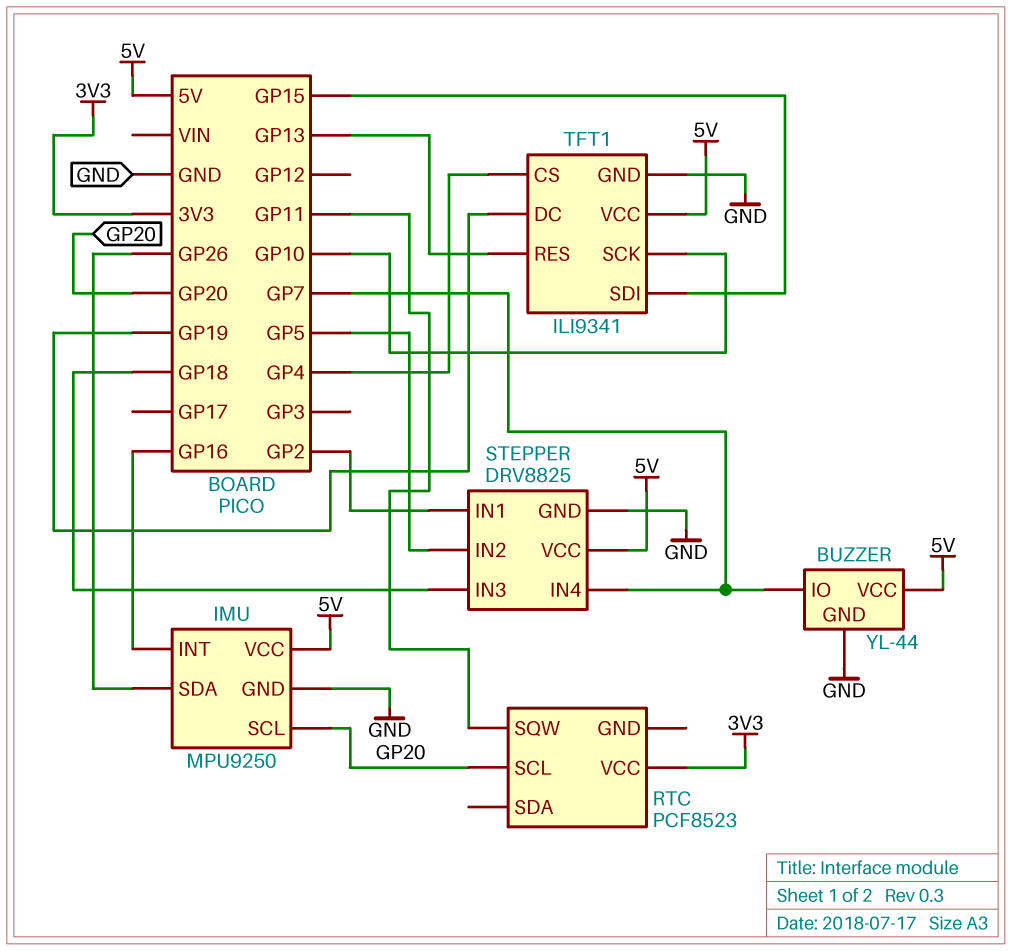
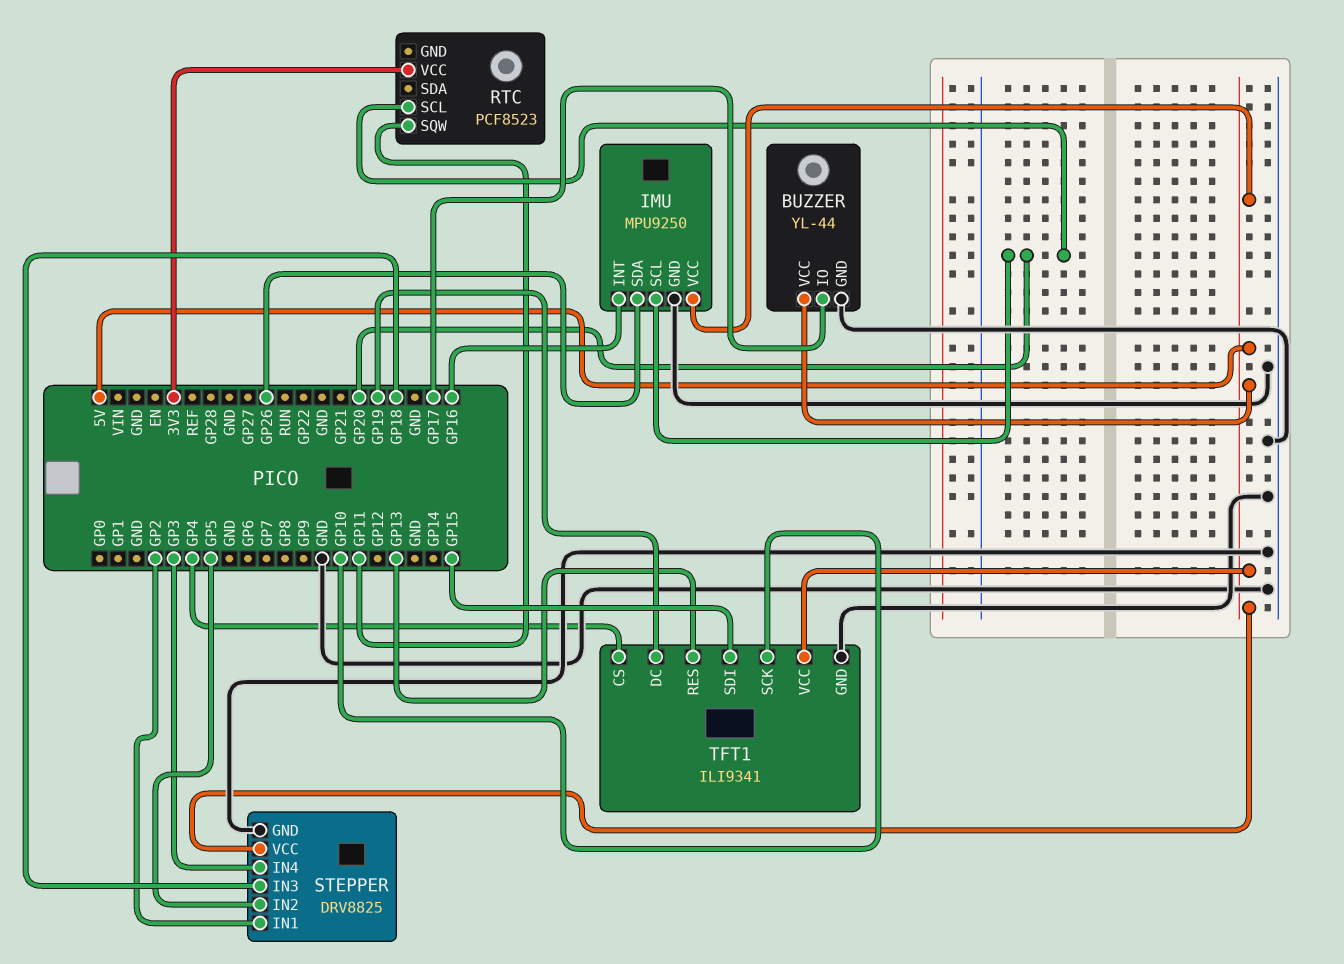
BUZZER pin IO: GP7 -> GP17
STEPPER pin IN4: GP7 -> GP3

